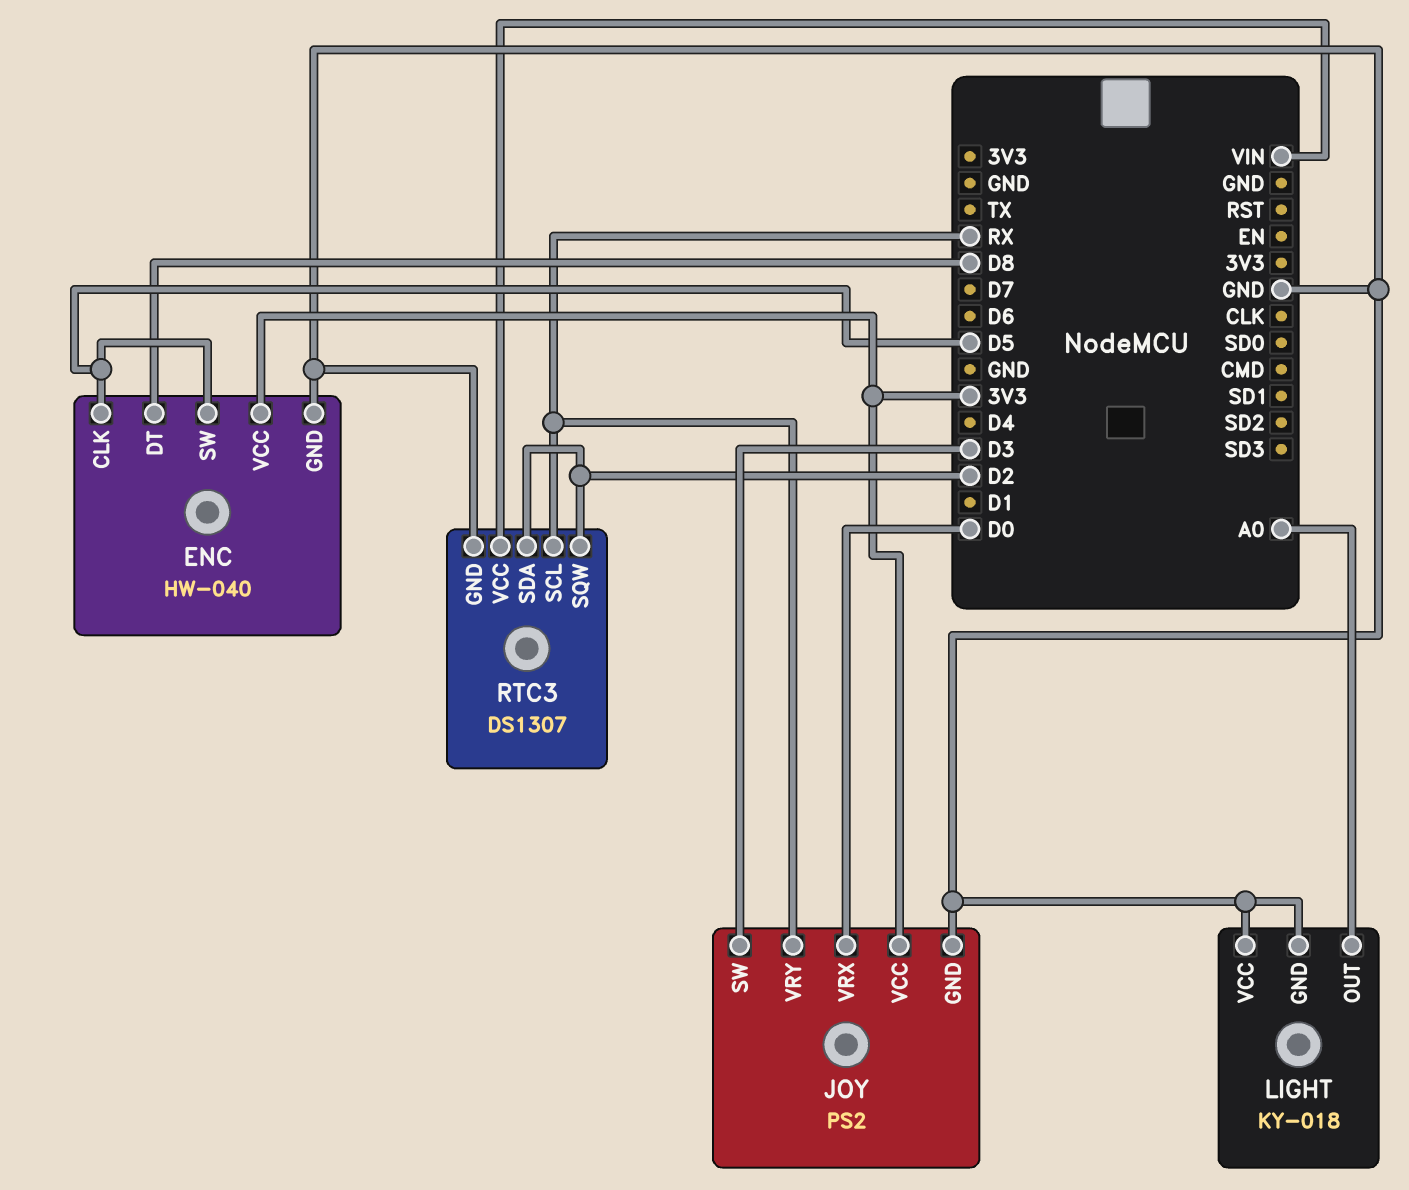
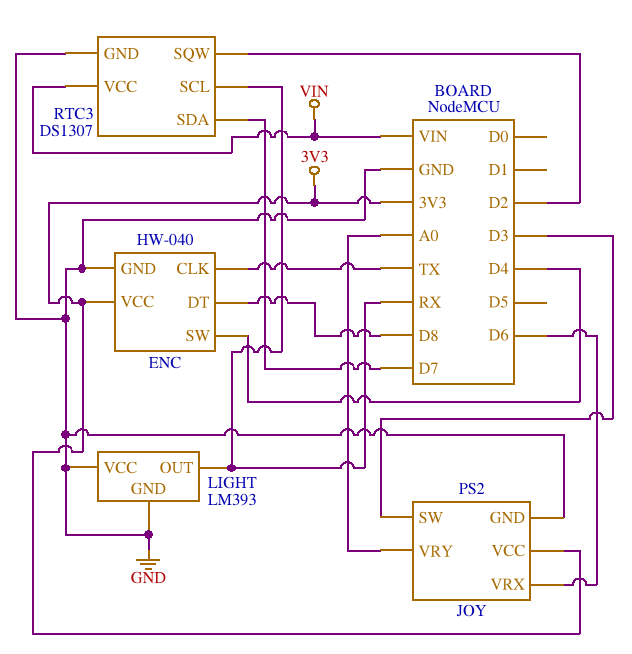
ENC pin CLK: D5 -> TX
ENC pin SW: D5 -> D4
JOY pin VRX: D0 -> D6
JOY pin VRY: RX -> A0
LIGHT: KY-018 -> LM393
LIGHT pin OUT: A0 -> RX
RTC3 pin SDA: D2 -> D7

